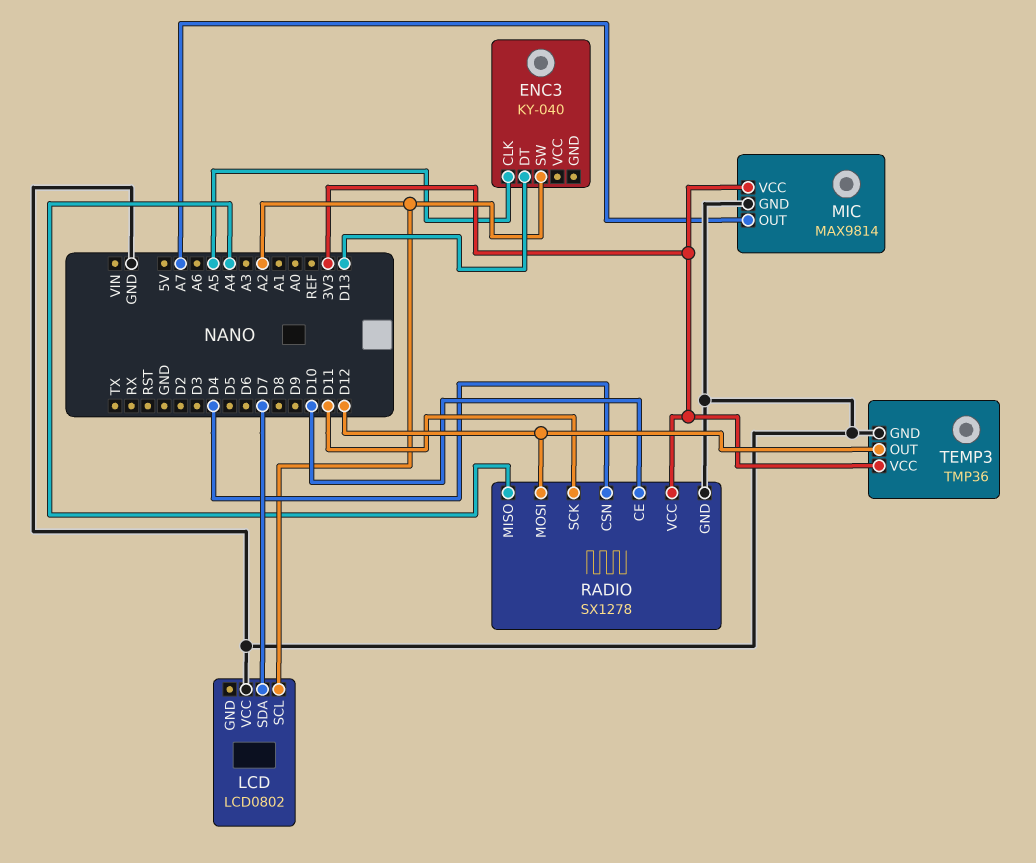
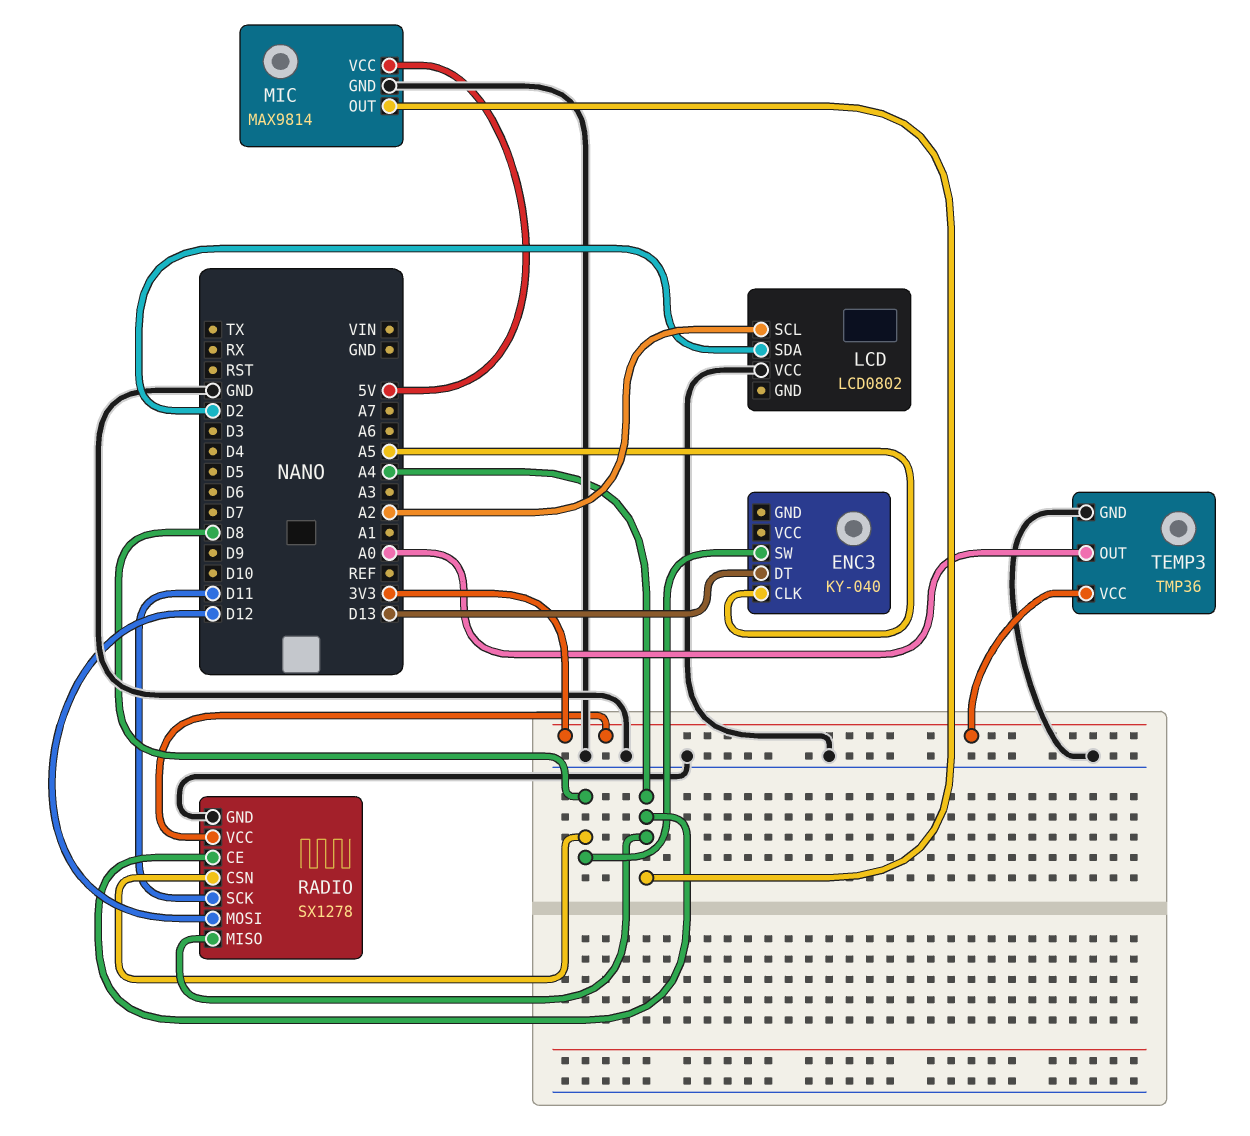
ENC3 pin SW: A2 -> D8
LCD pin SDA: D7 -> D2
MIC pin OUT: A7 -> A4
MIC pin VCC: 3V3 -> 5V
RADIO pin CE: D10 -> A4
RADIO pin CSN: D4 -> D8
TEMP3 pin OUT: D12 -> A0

